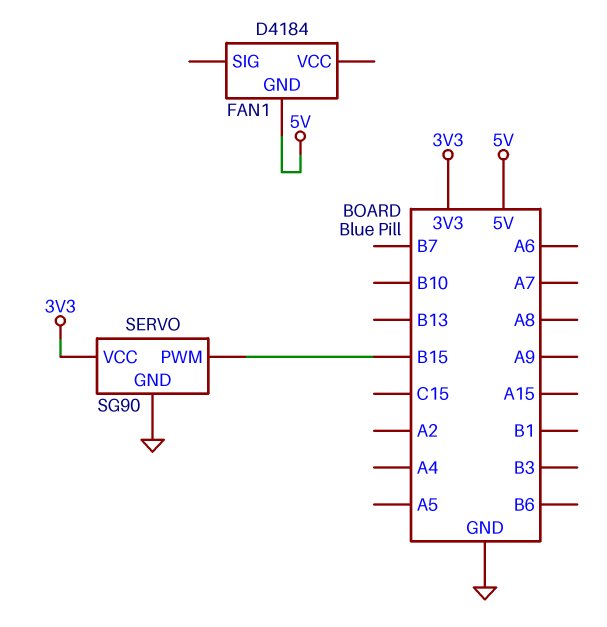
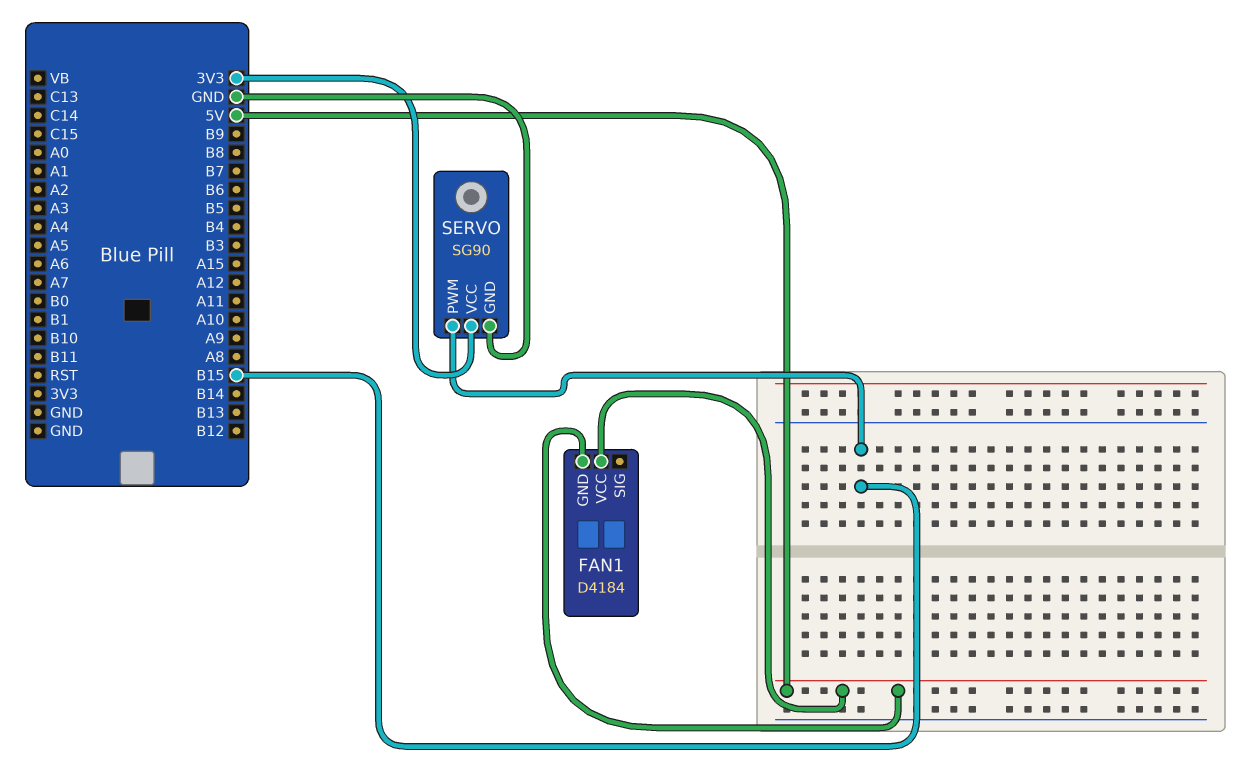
FAN1 pin VCC: none -> 5V

